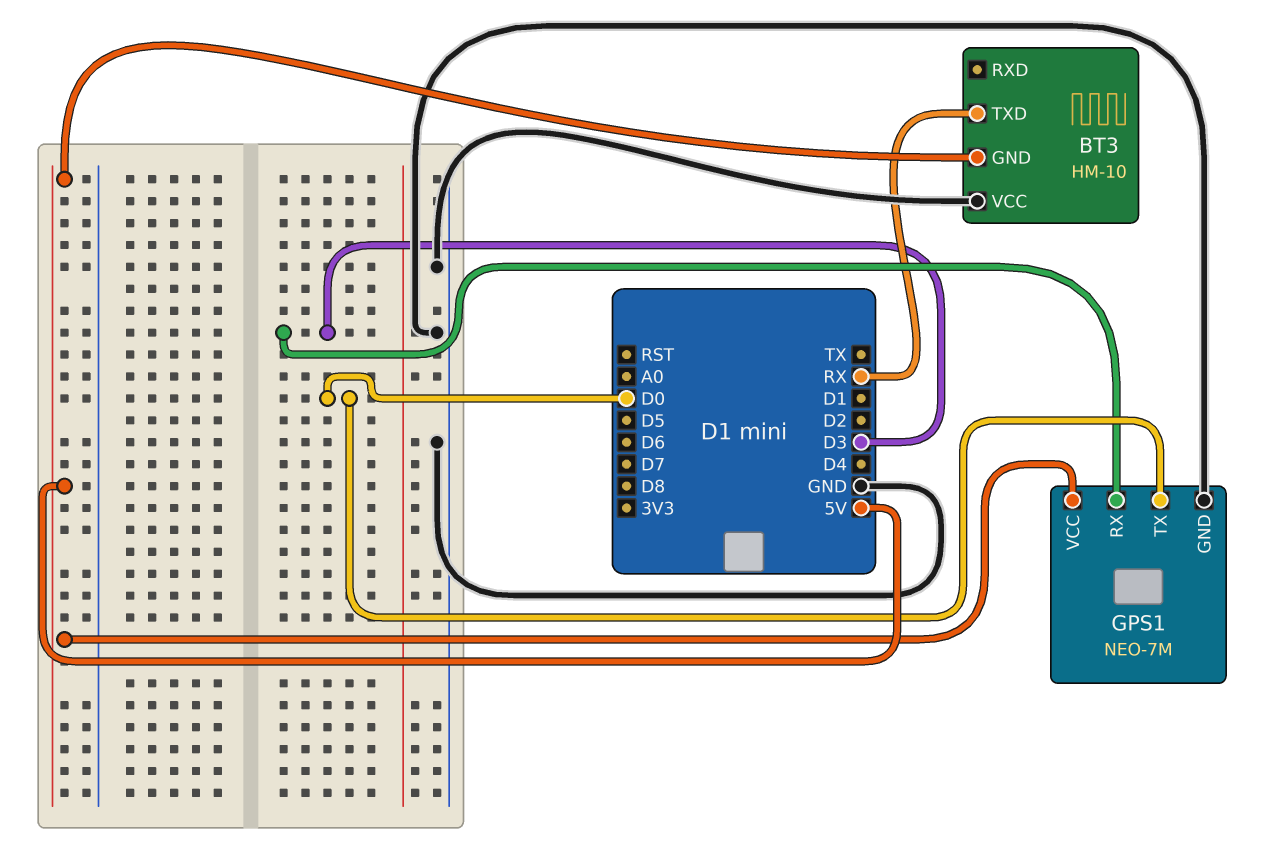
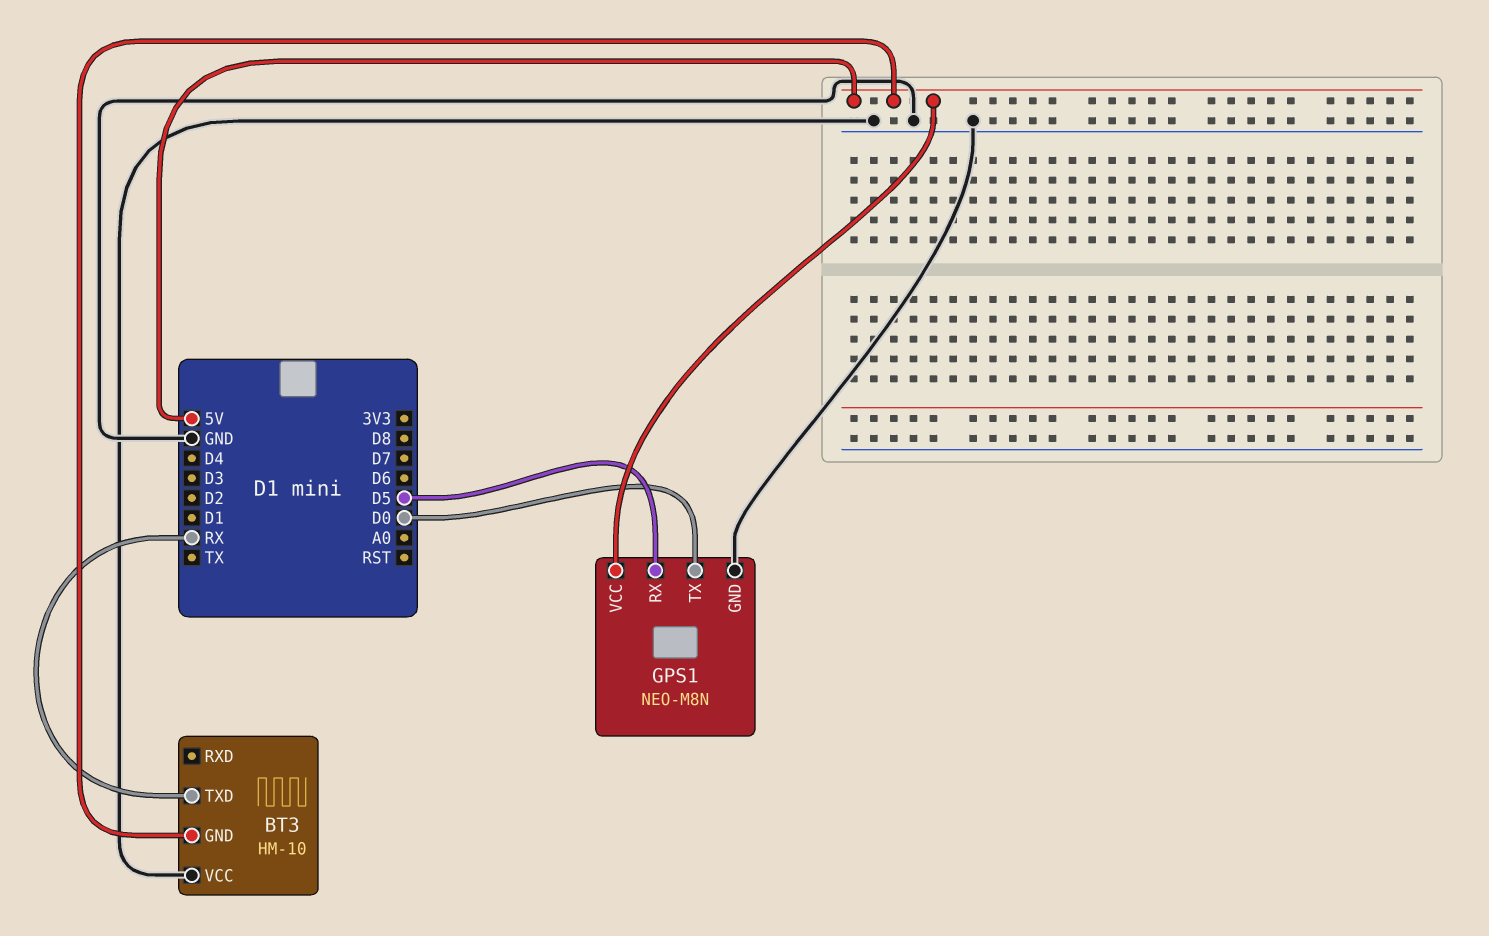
GPS1: NEO-7M -> NEO-M8N
GPS1 pin RX: D3 -> D5

